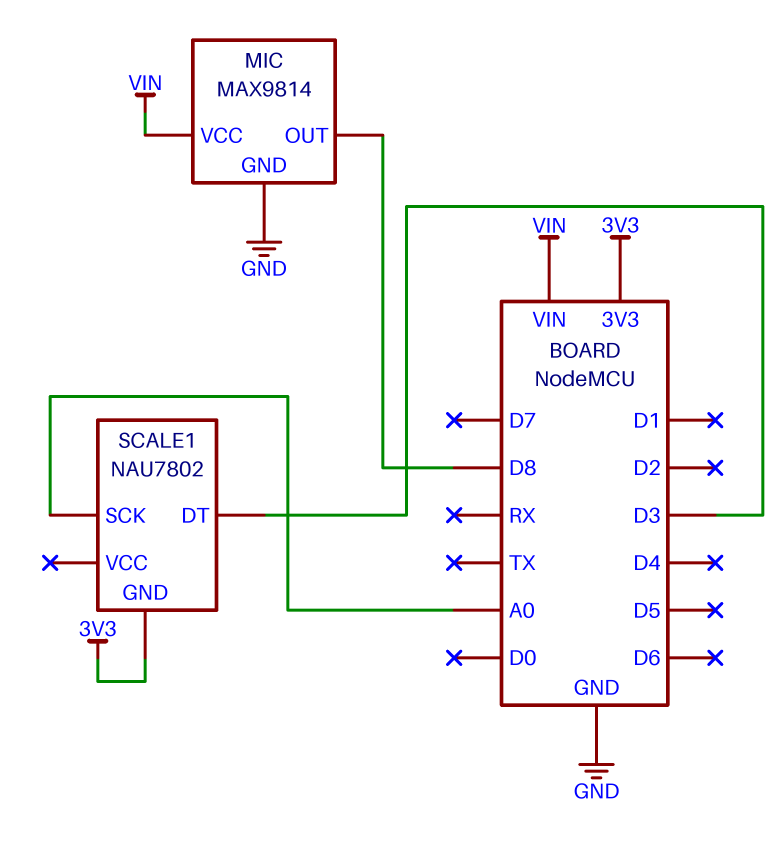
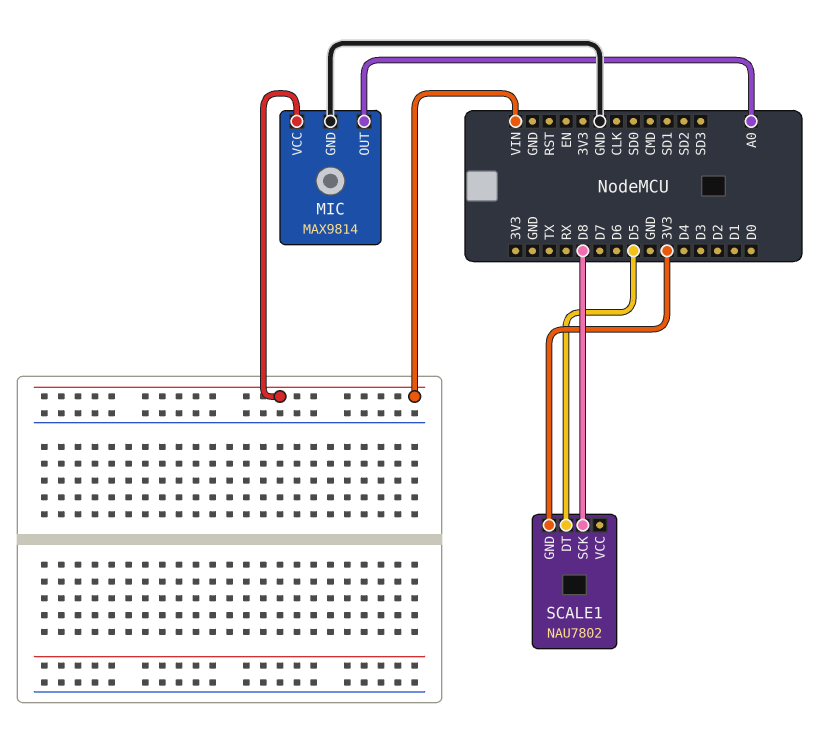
MIC pin OUT: D8 -> A0
SCALE1 pin DT: D3 -> D5
SCALE1 pin SCK: A0 -> D8

